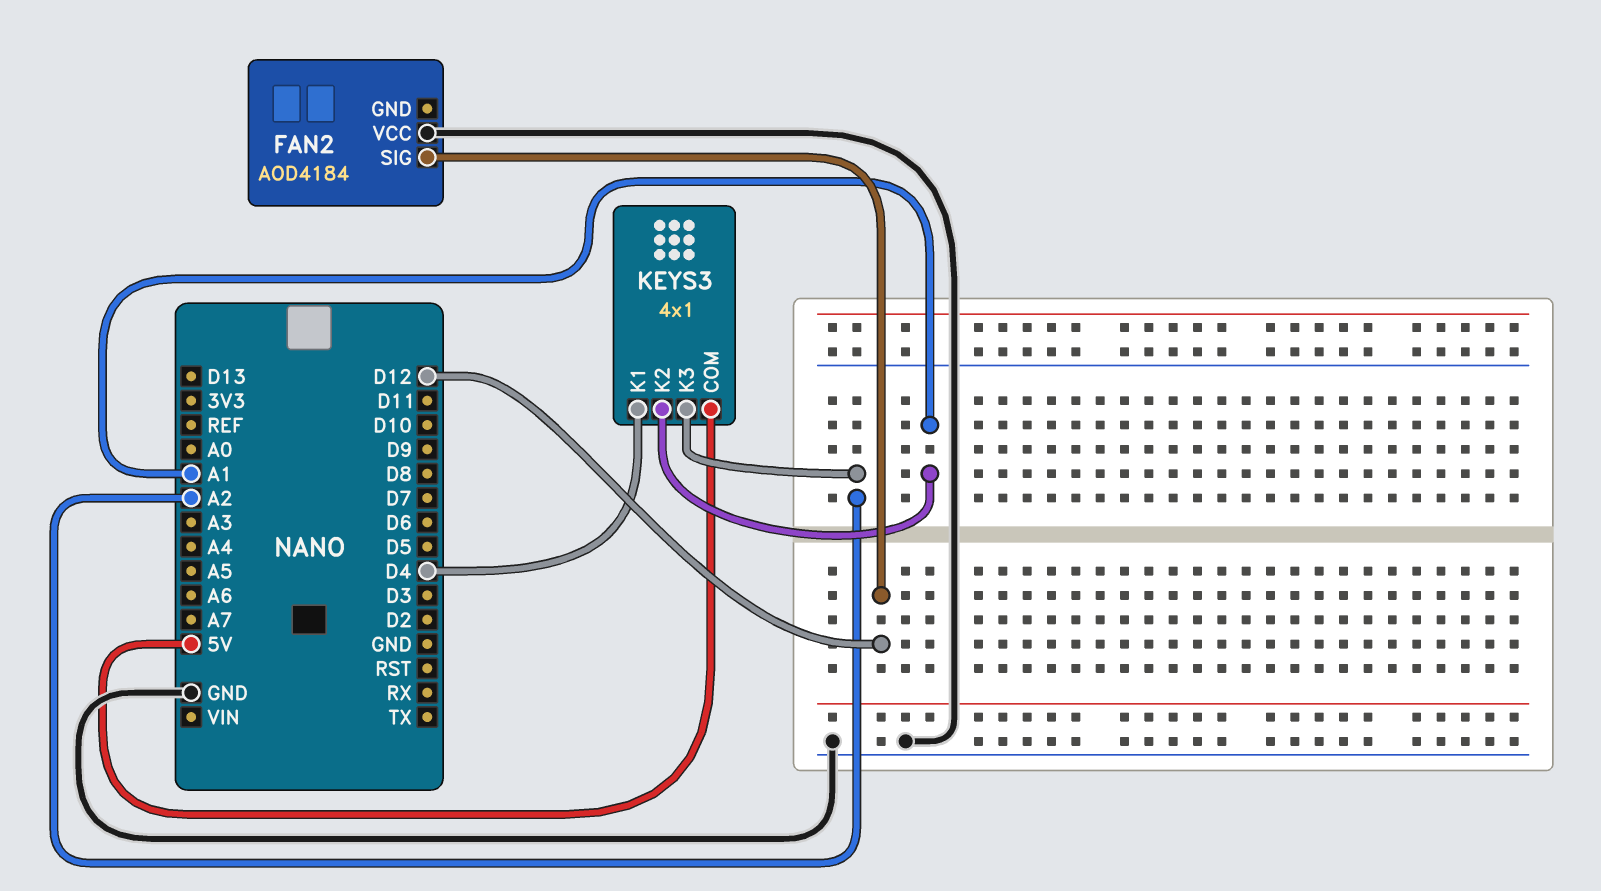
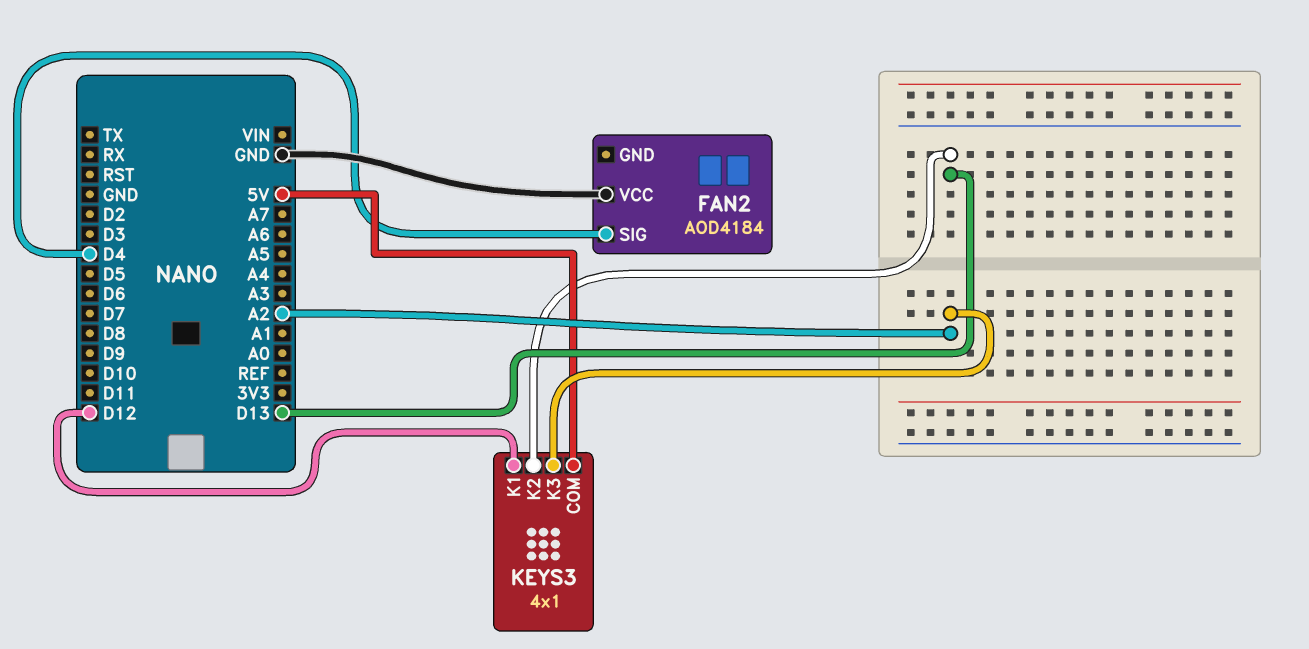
FAN2 pin SIG: D12 -> D4
KEYS3 pin K1: D4 -> D12
KEYS3 pin K2: A1 -> D13

